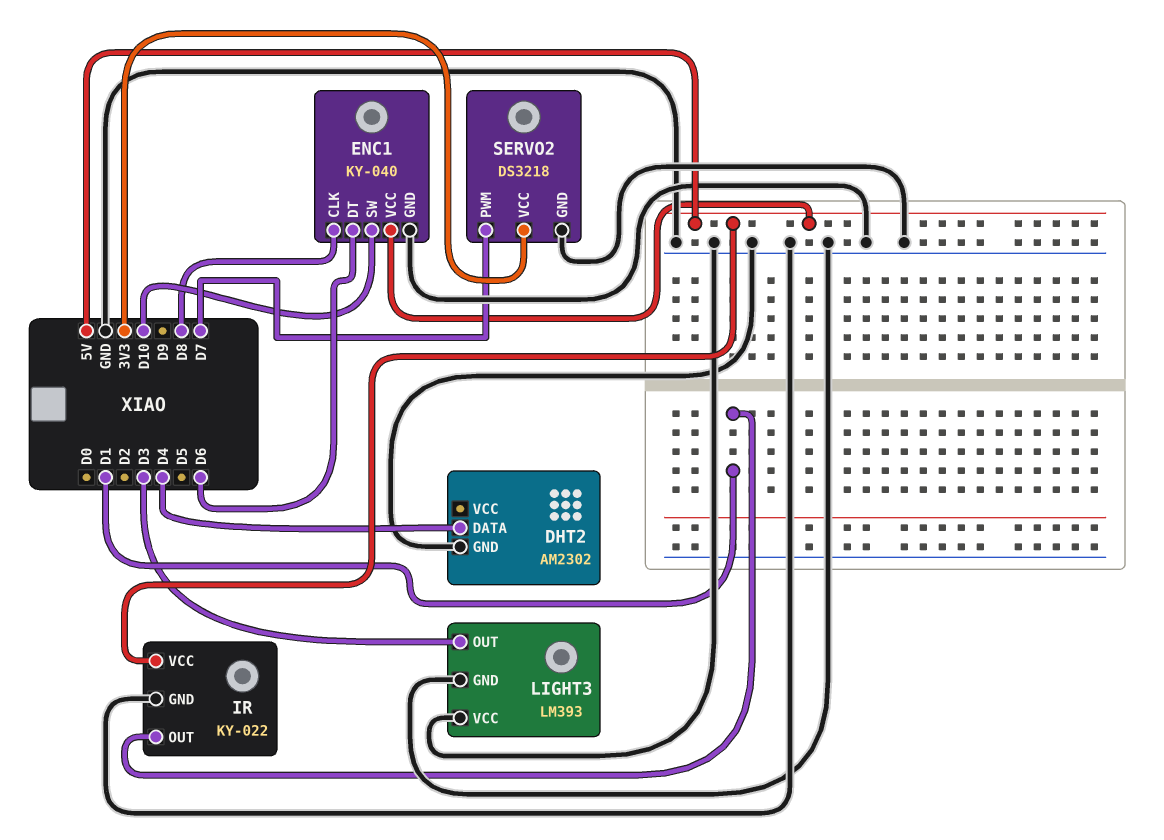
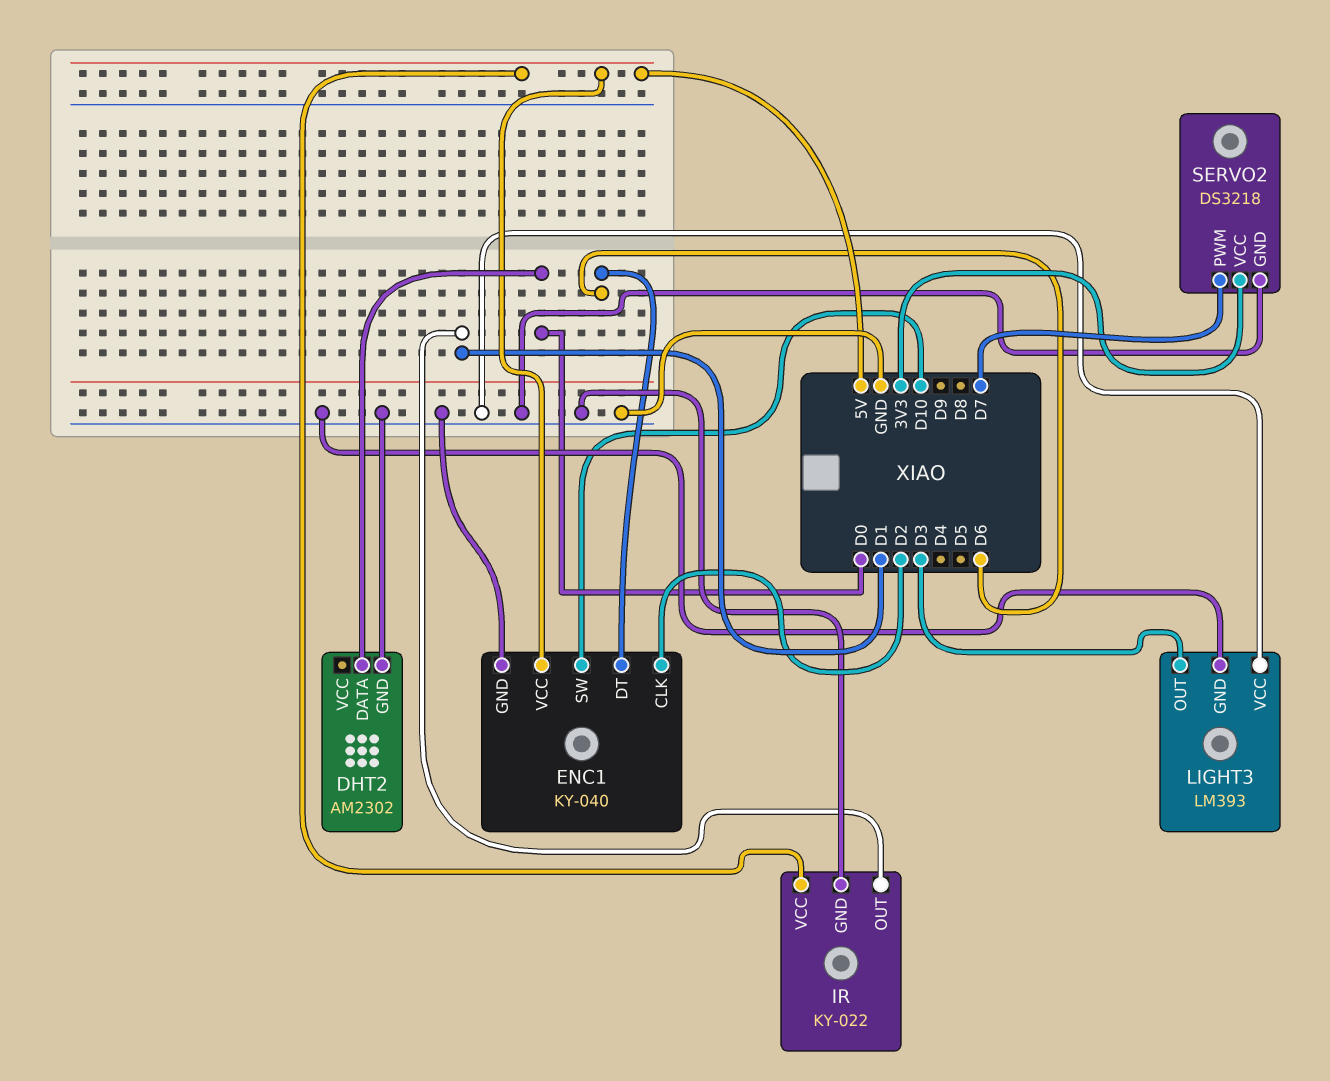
DHT2 pin DATA: D4 -> D0
ENC1 pin CLK: D8 -> D2

